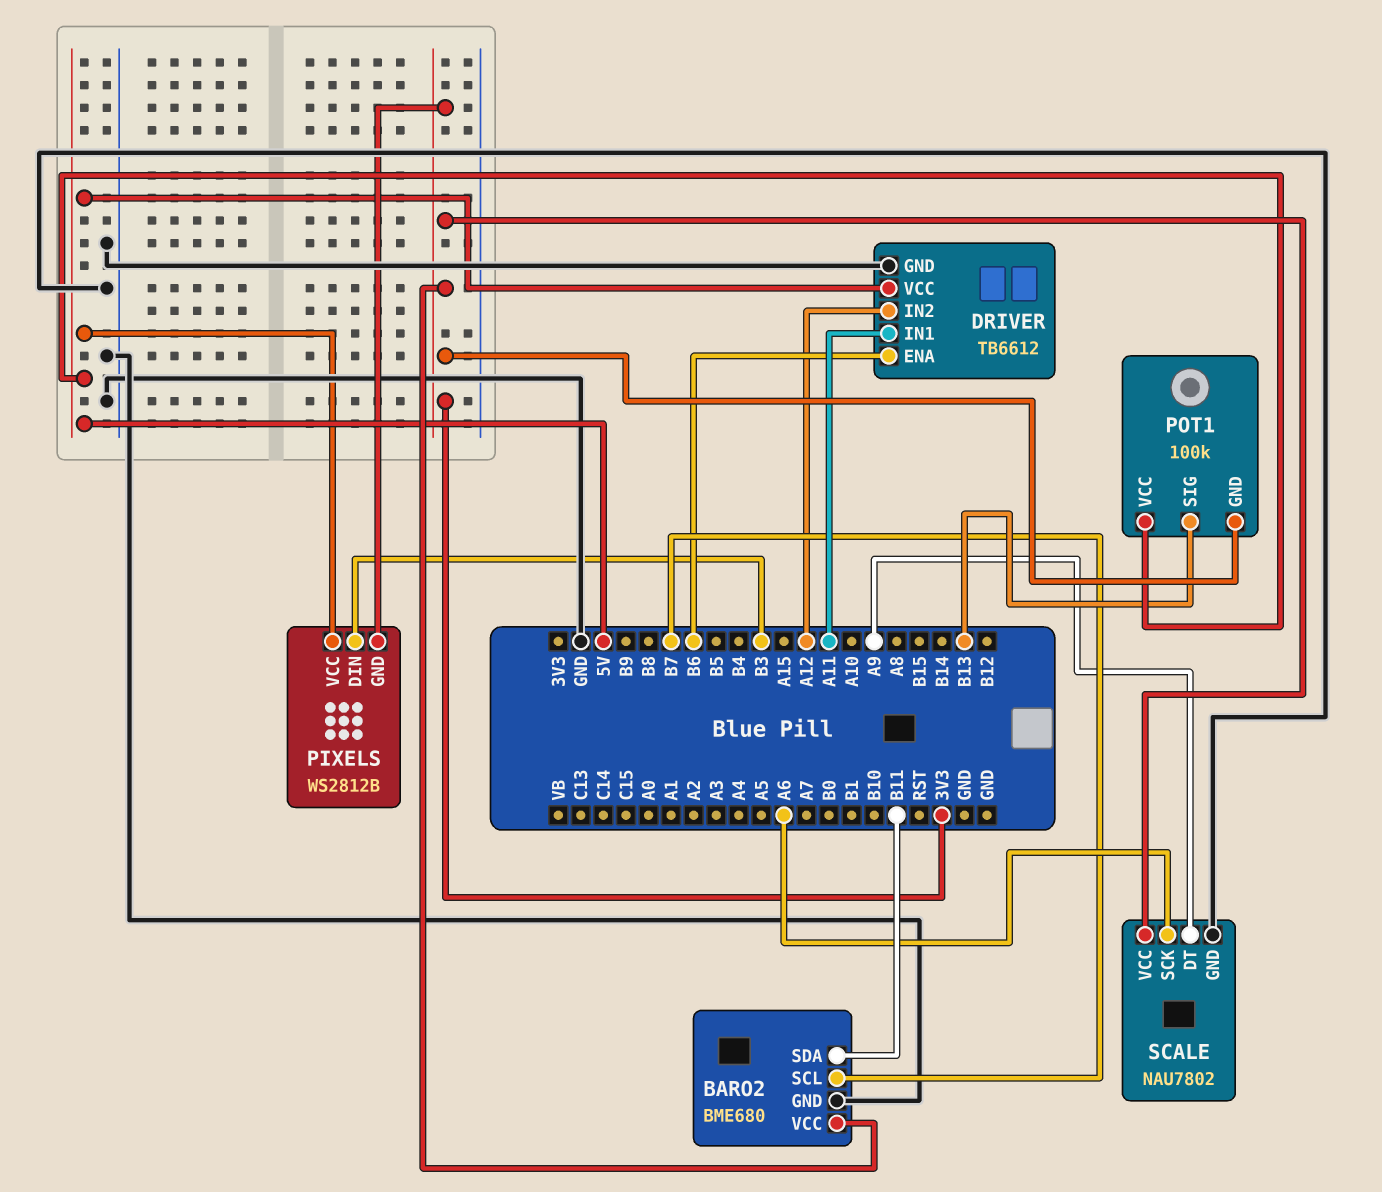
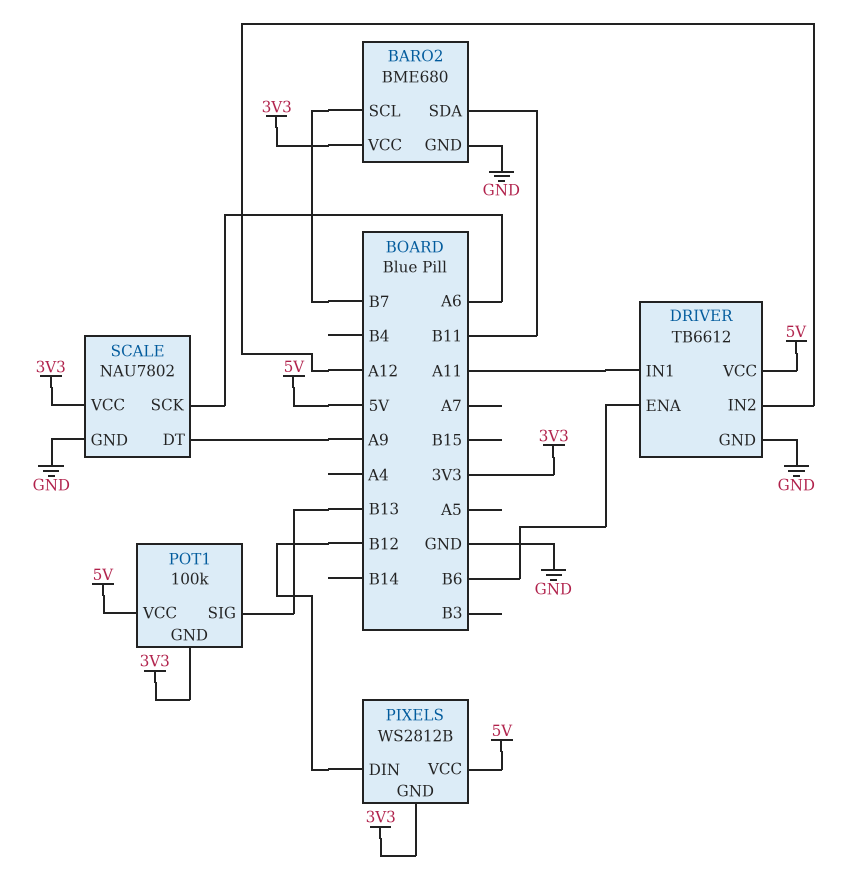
PIXELS pin DIN: B3 -> B12

